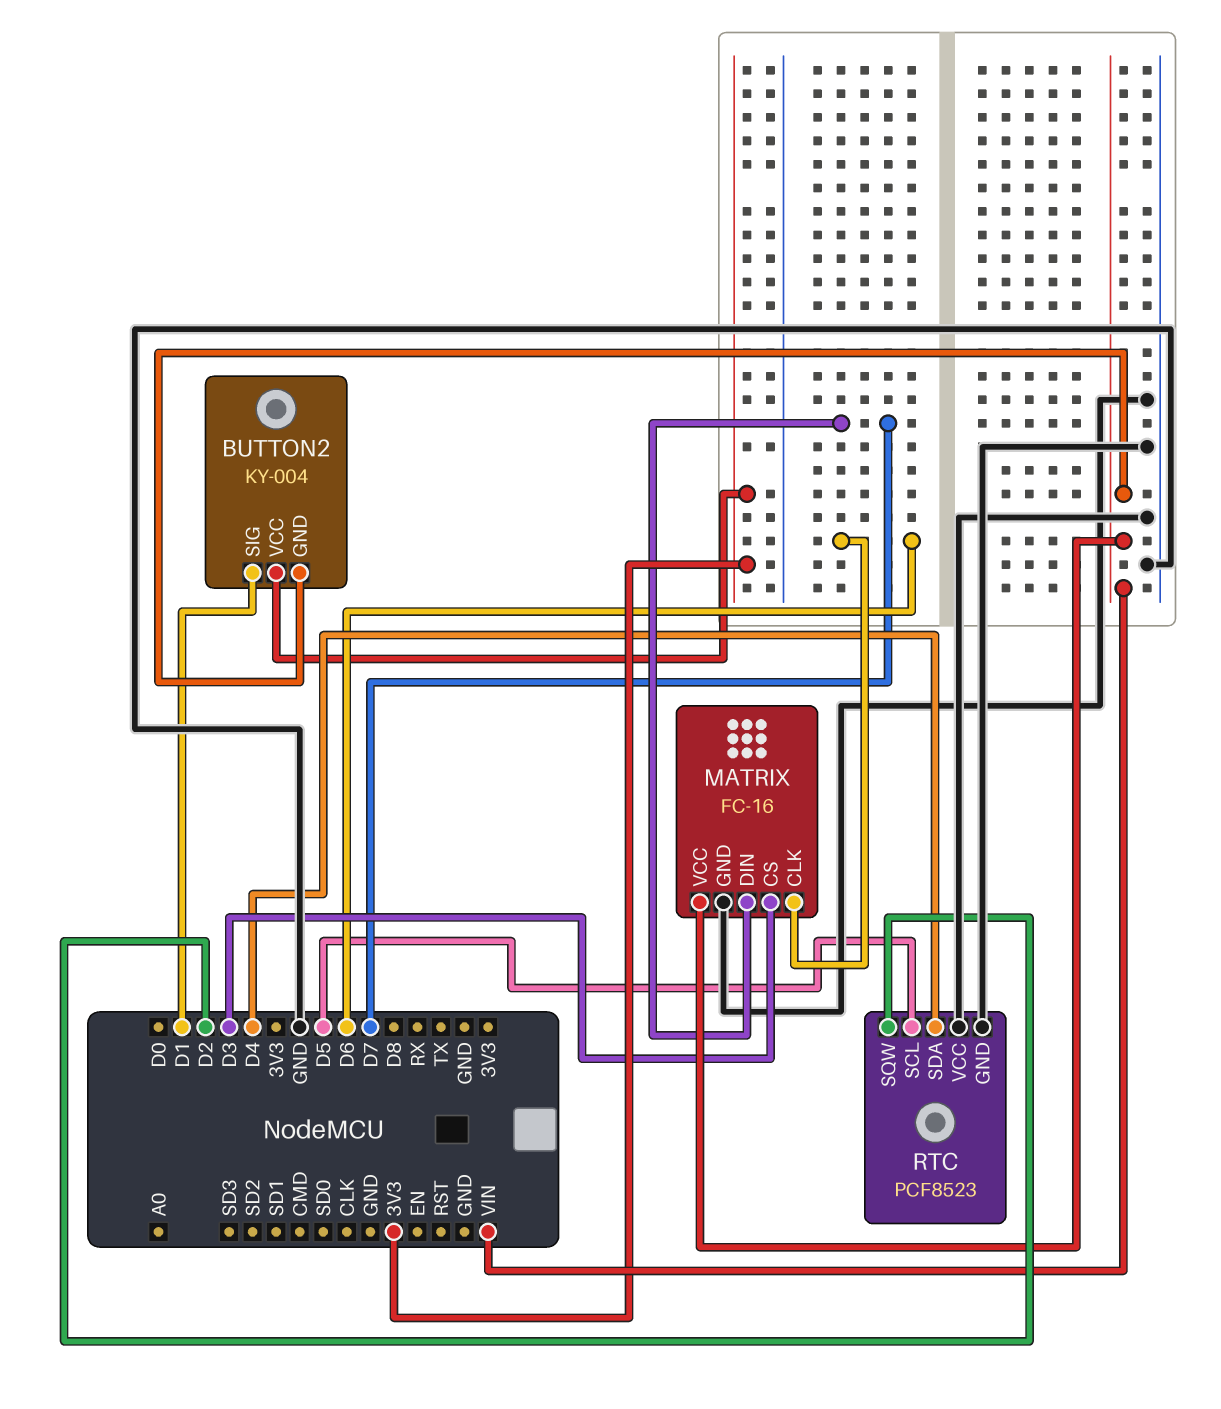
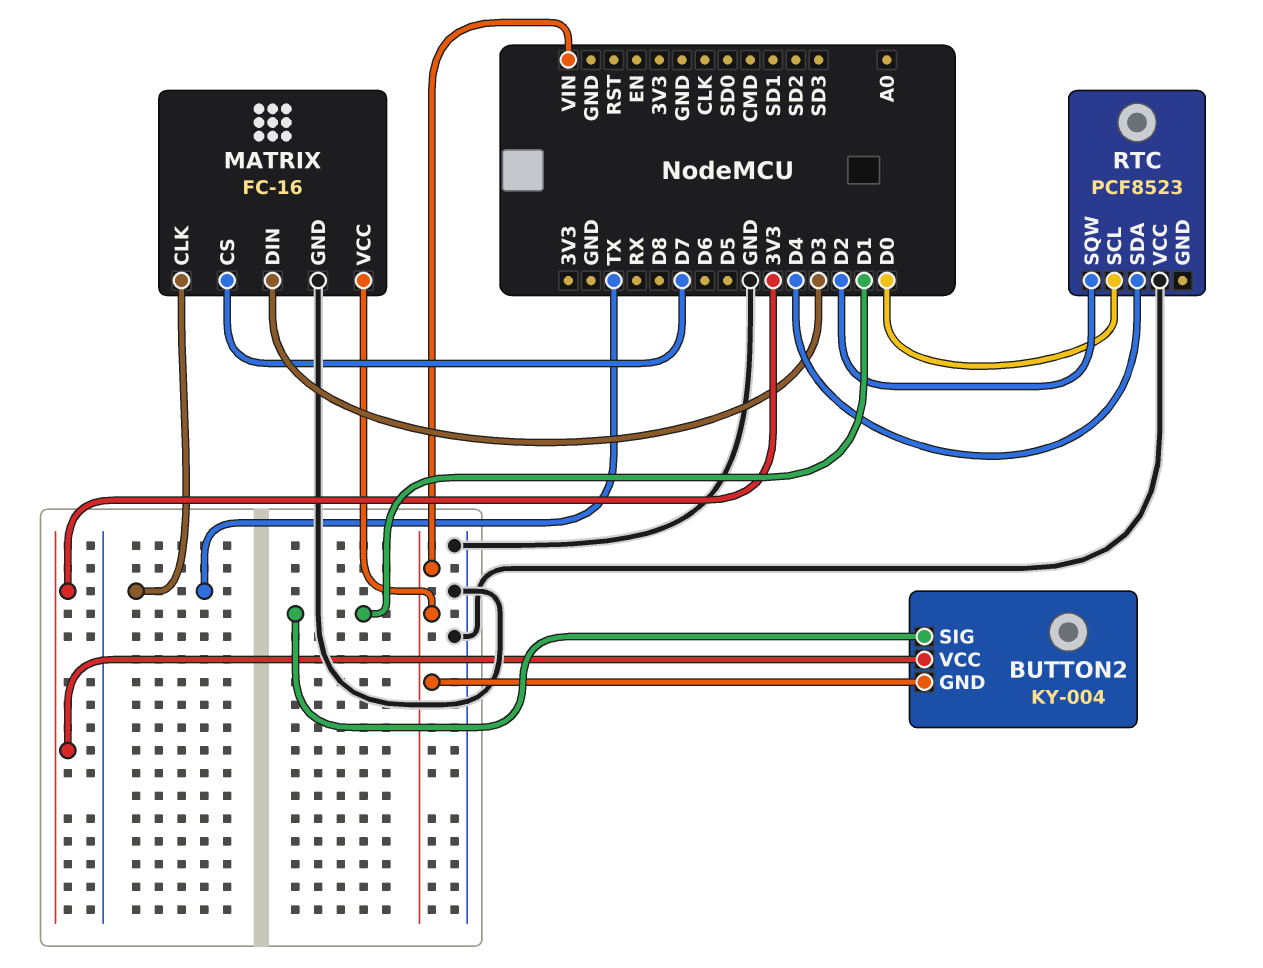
MATRIX pin CLK: D6 -> TX
MATRIX pin CS: D3 -> D7
MATRIX pin DIN: D7 -> D3
RTC pin GND: GND -> none
RTC pin SCL: D5 -> D0

